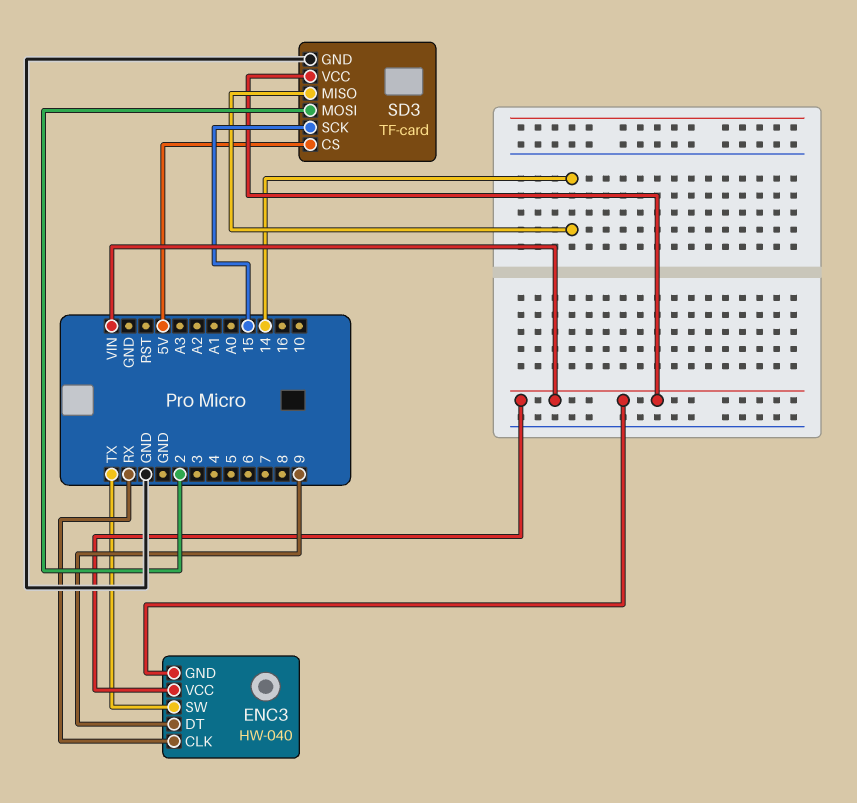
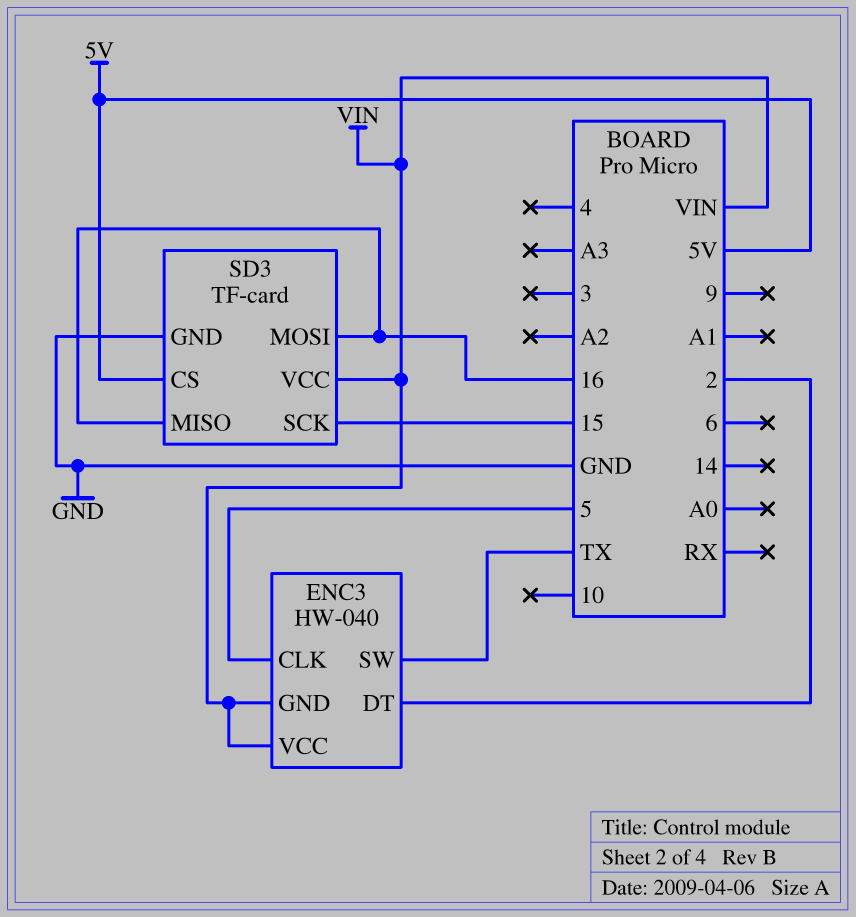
ENC3 pin CLK: RX -> 5
ENC3 pin DT: 9 -> 2
SD3 pin MISO: 14 -> 16
SD3 pin MOSI: 2 -> 16

